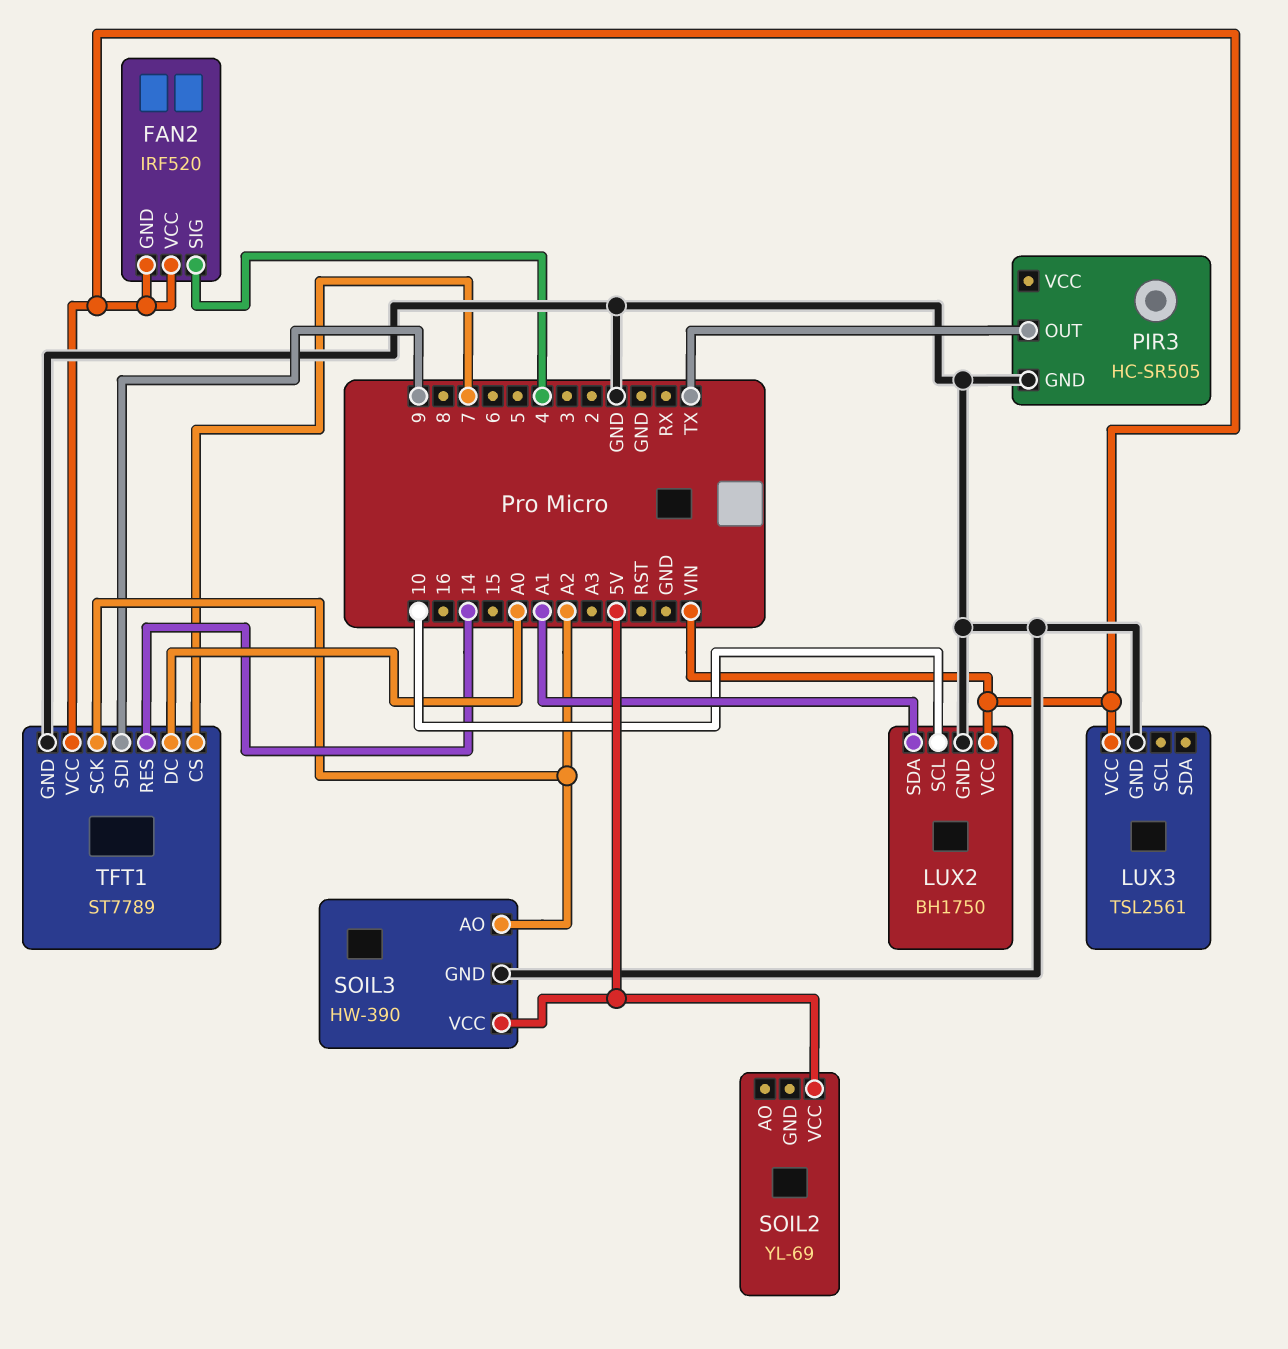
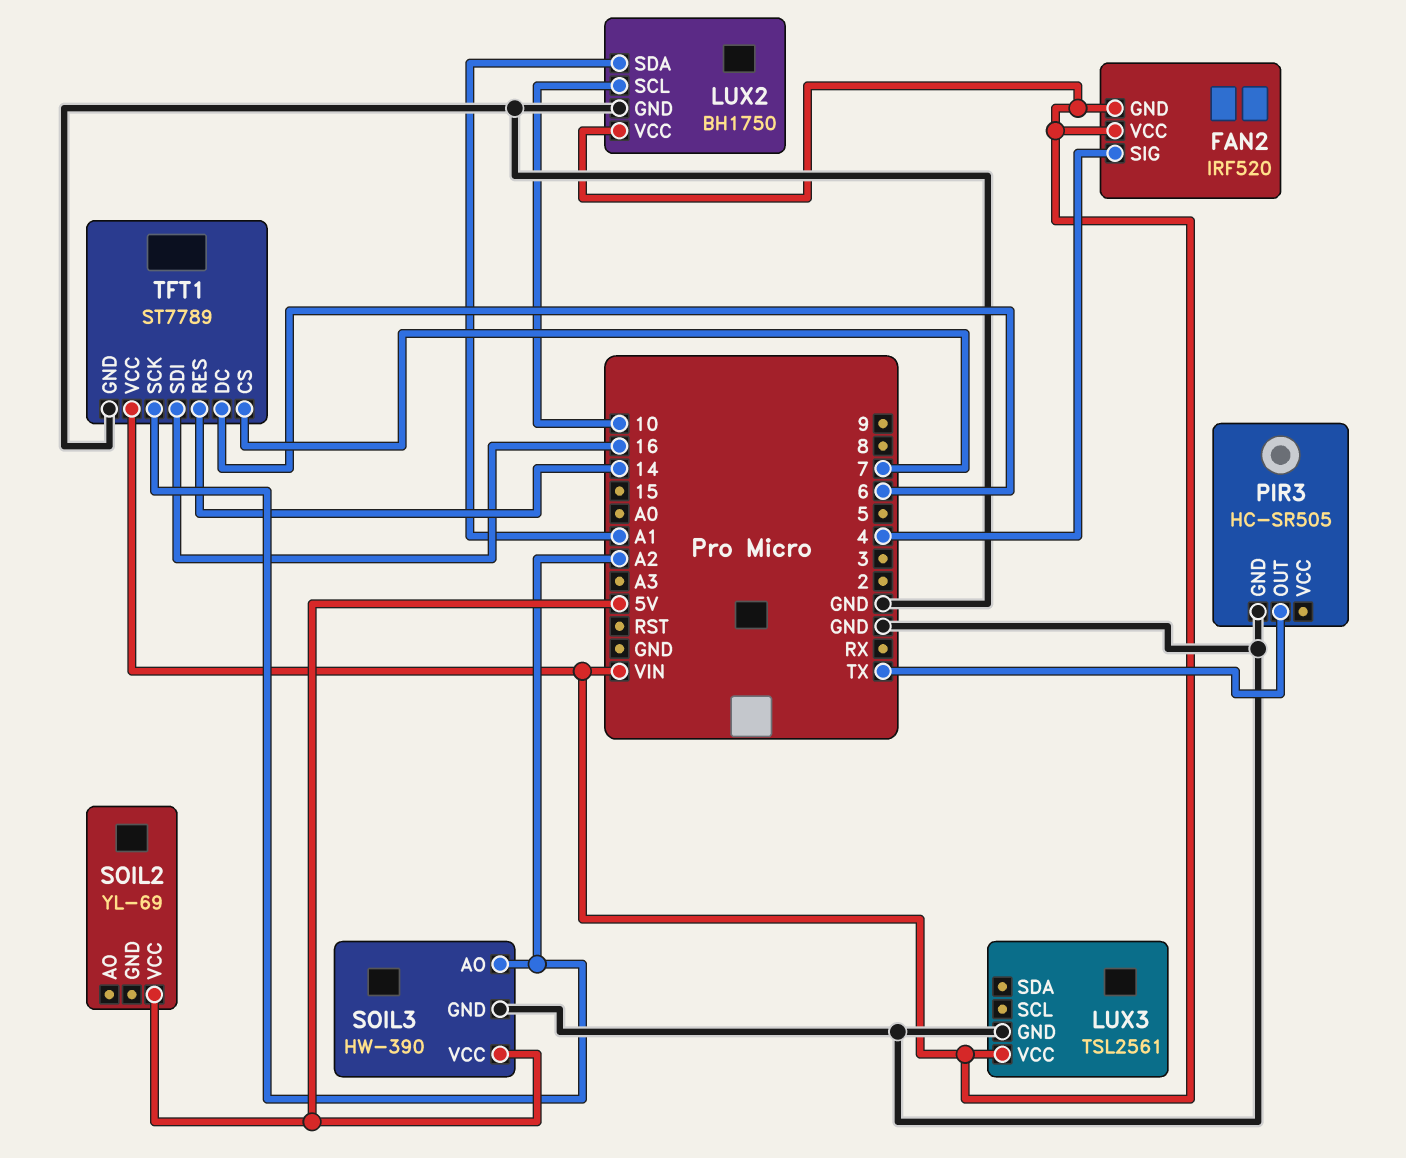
TFT1 pin DC: A0 -> 6
TFT1 pin SDI: 9 -> 16

